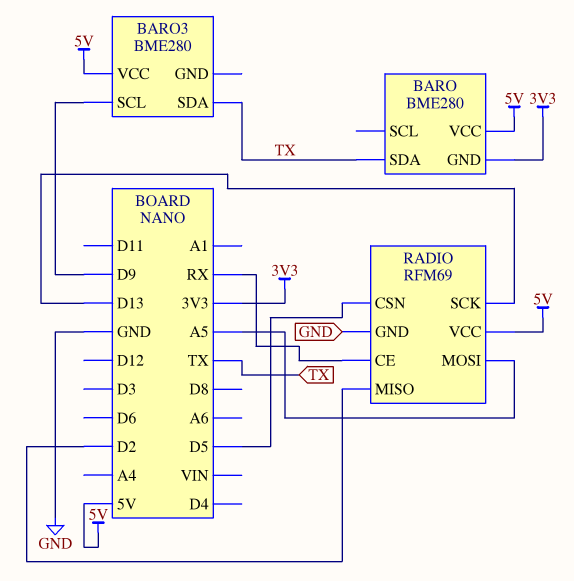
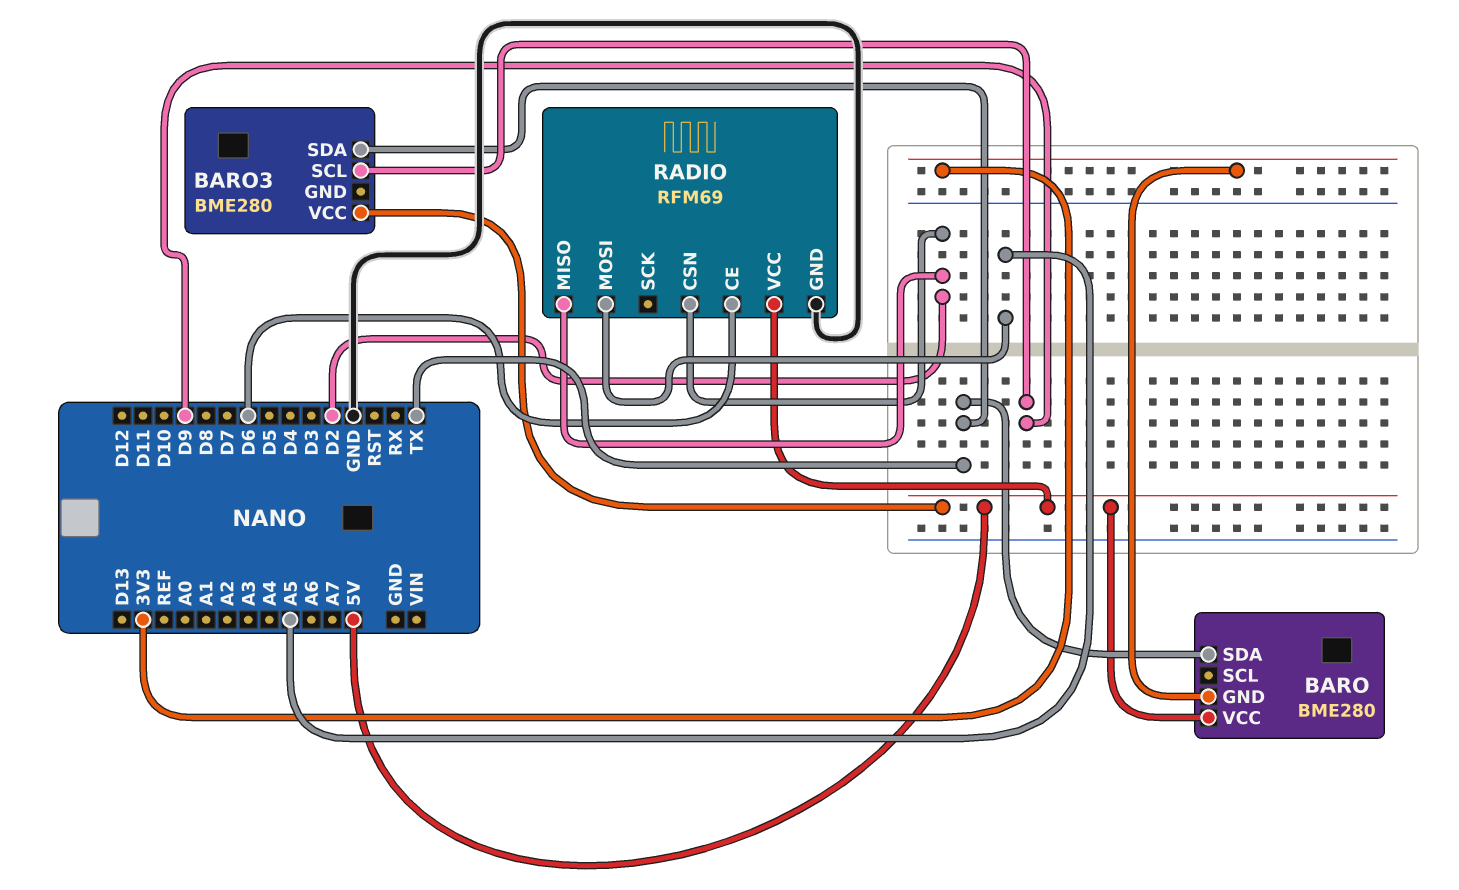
RADIO pin CE: RX -> D6
RADIO pin CSN: D5 -> D2
RADIO pin SCK: D13 -> none

